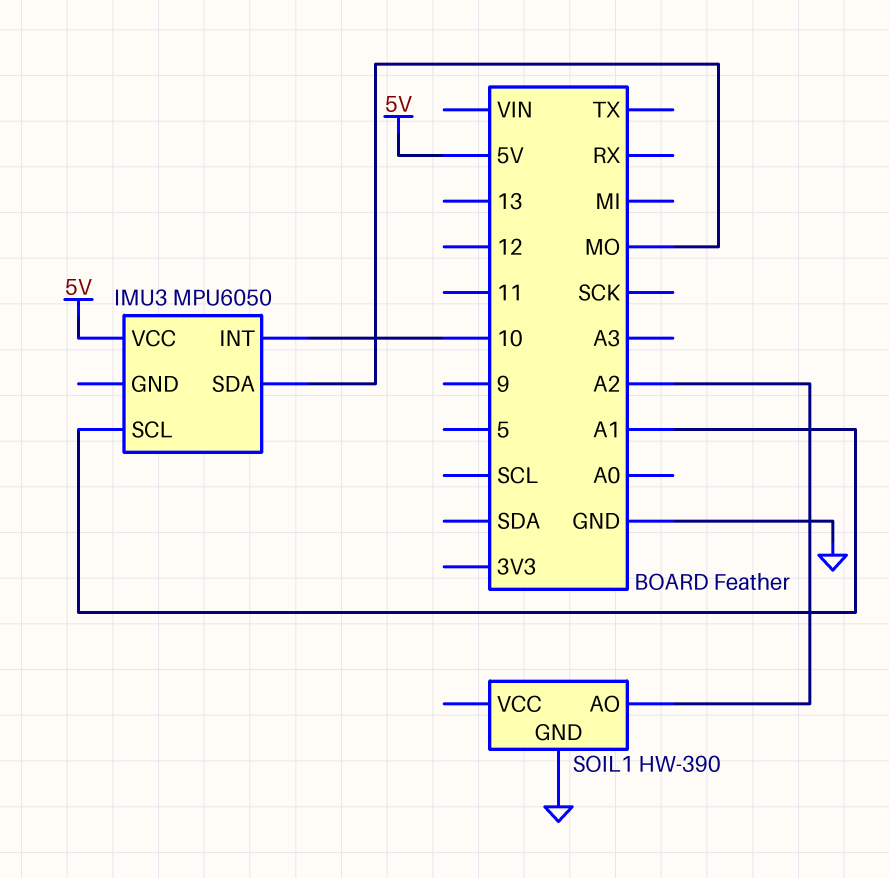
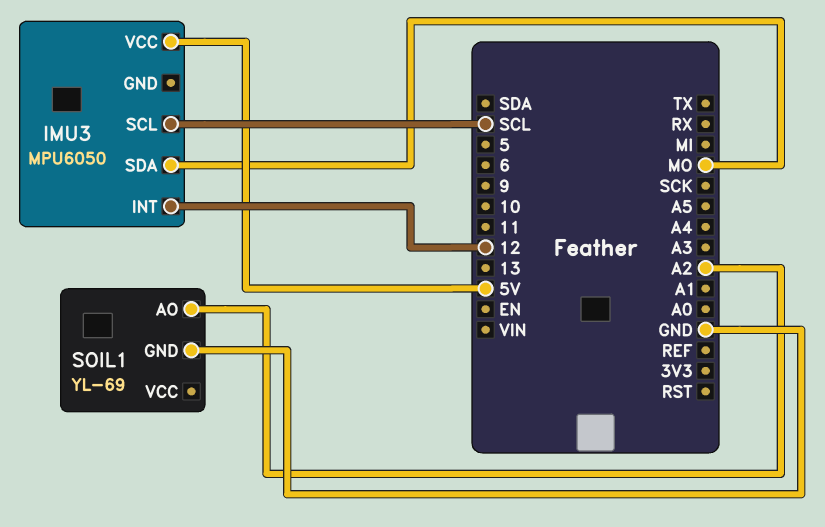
IMU3 pin INT: 10 -> 12
IMU3 pin SCL: A1 -> SCL
SOIL1: HW-390 -> YL-69

